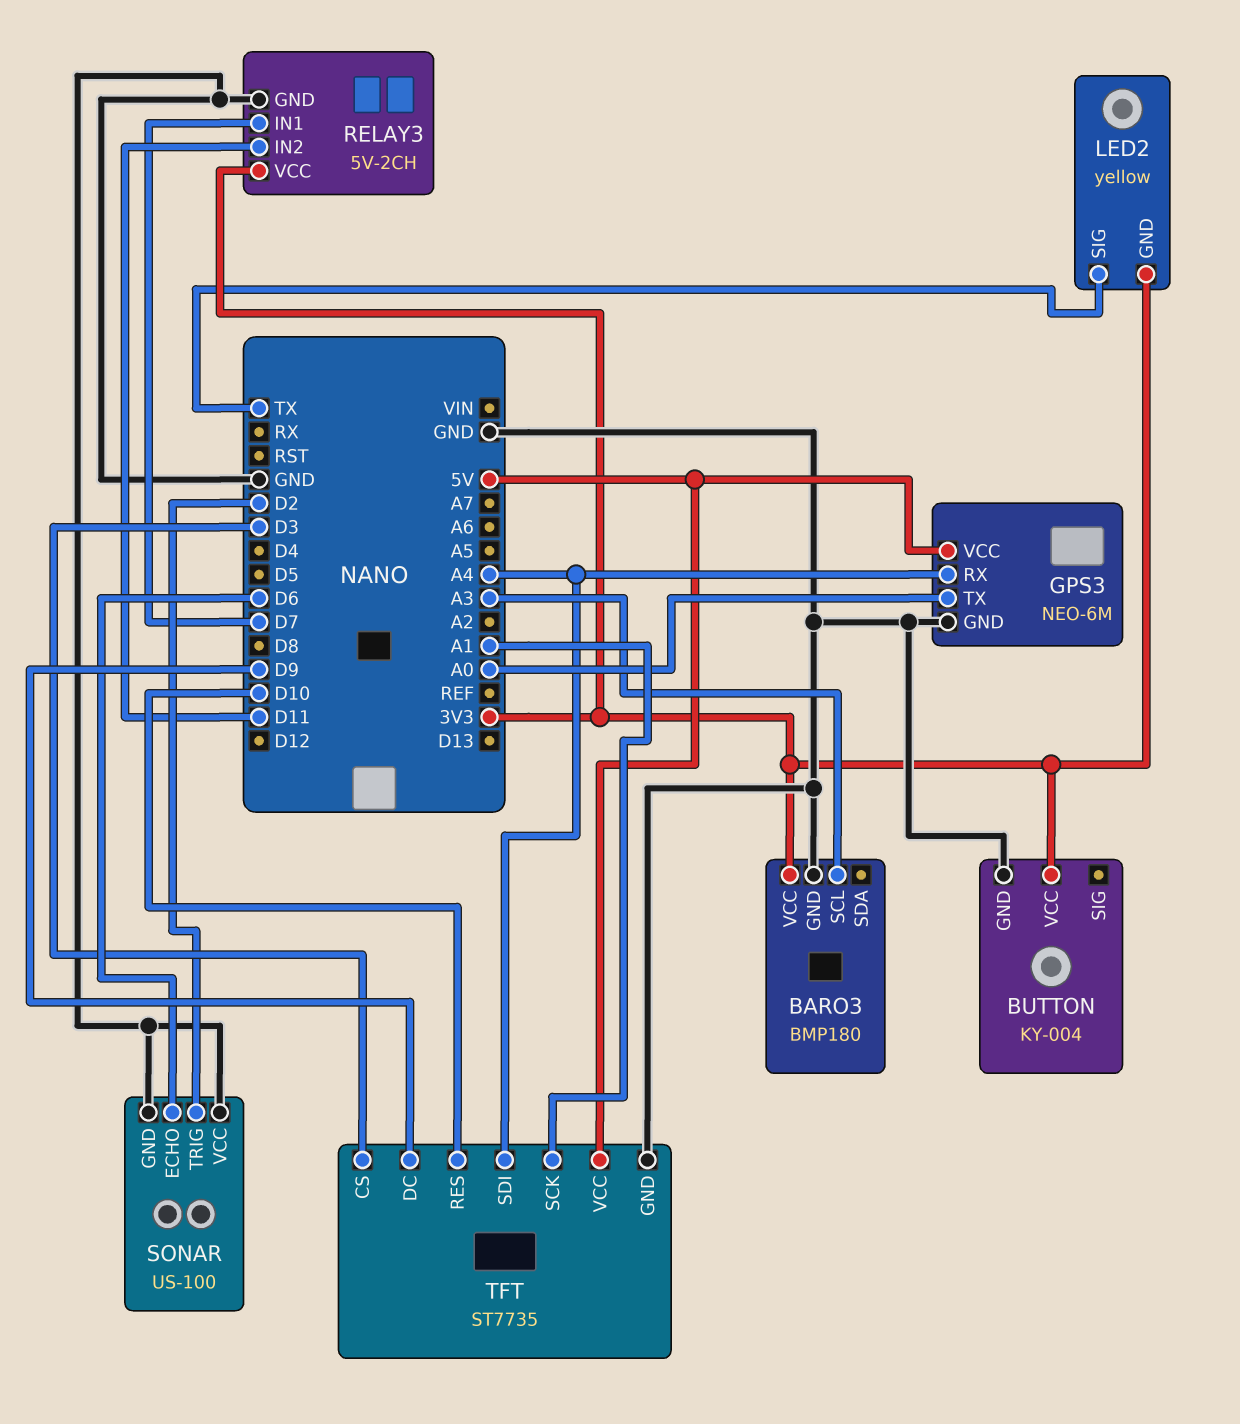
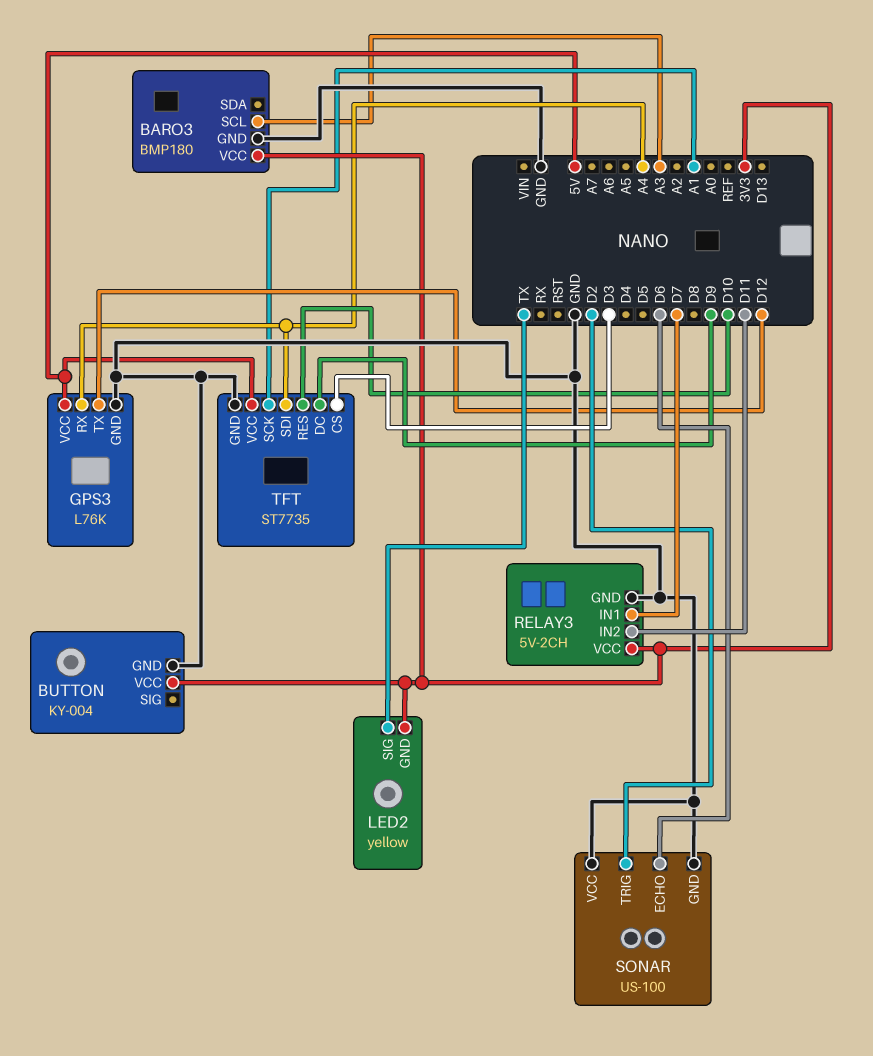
GPS3: NEO-6M -> L76K
GPS3 pin TX: A0 -> D12

